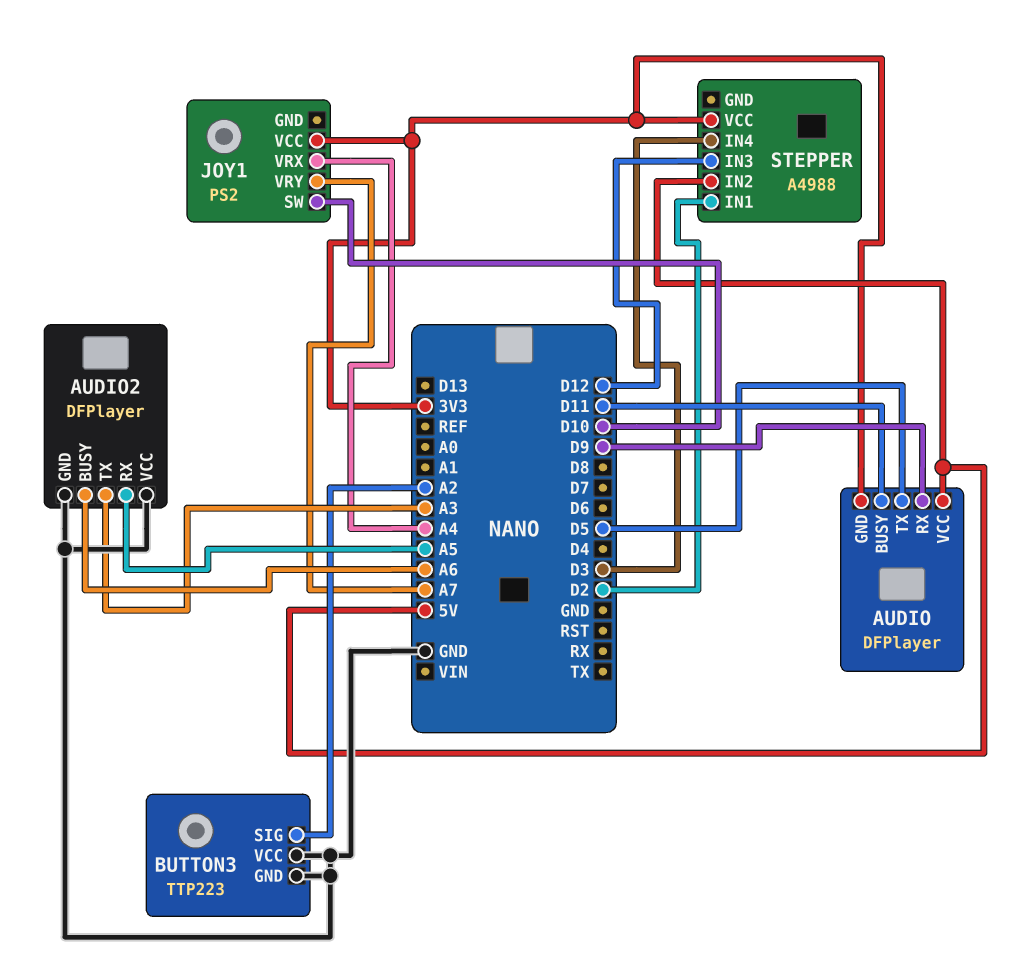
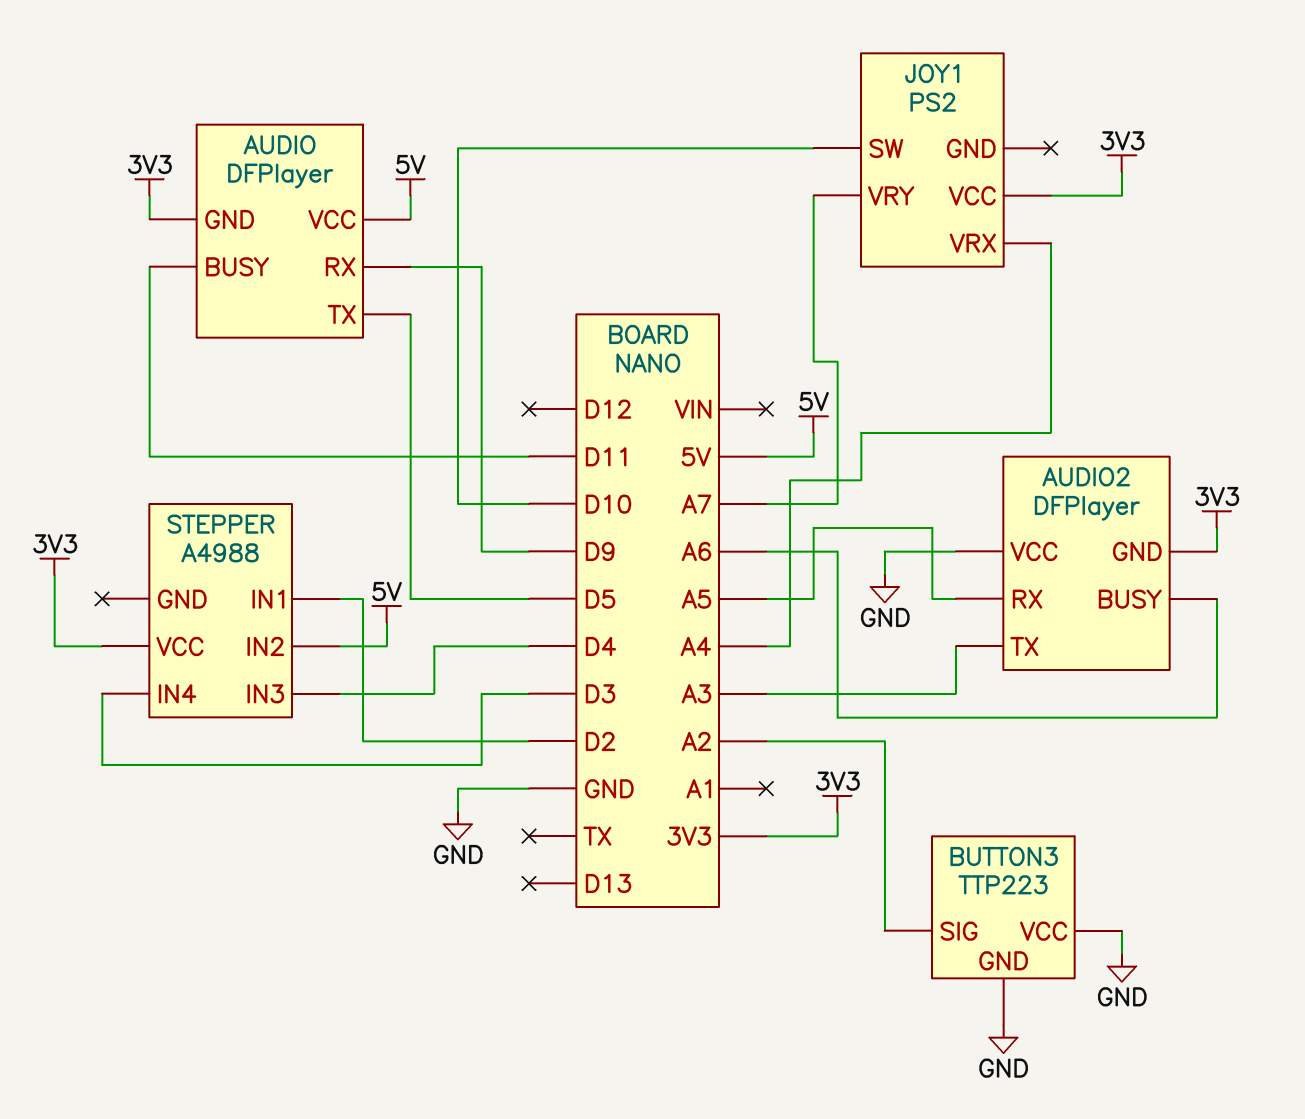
AUDIO2 pin GND: GND -> 3V3
STEPPER pin IN3: D12 -> D4

